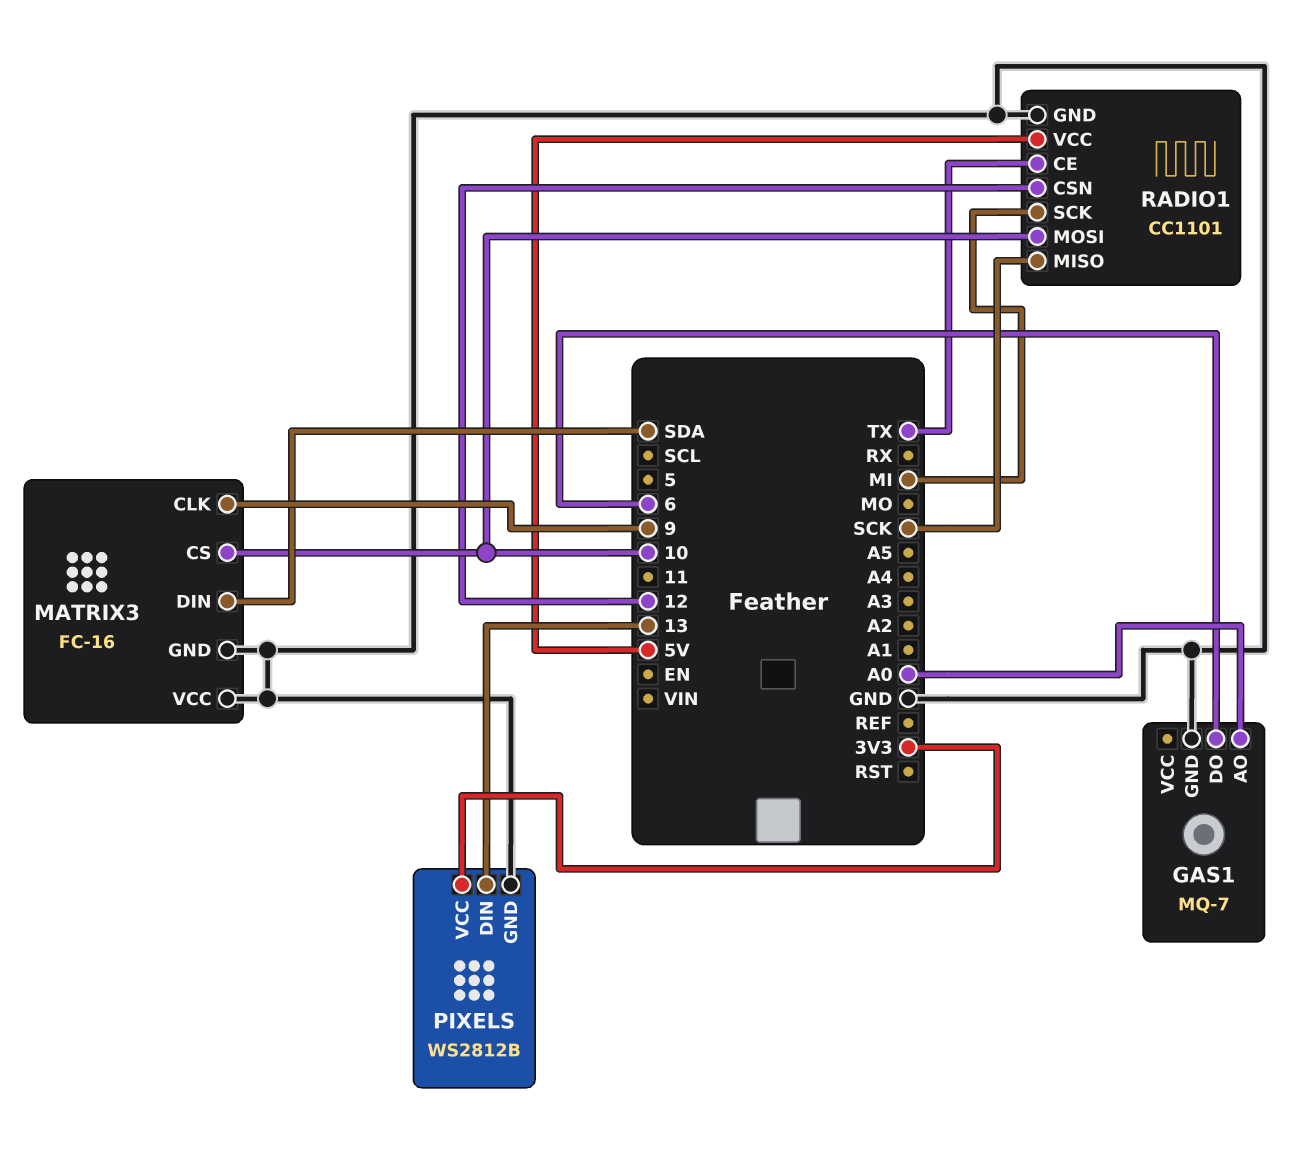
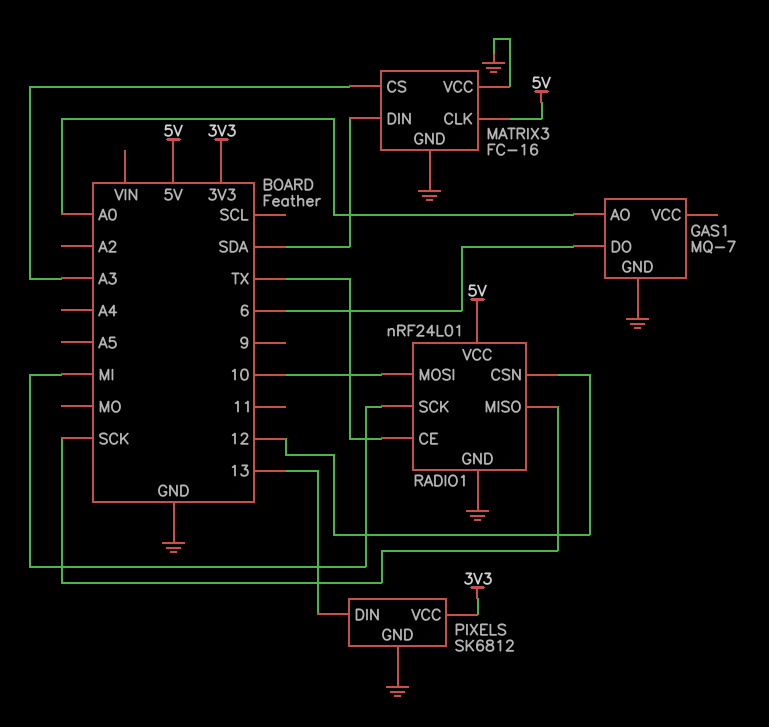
MATRIX3 pin CLK: 9 -> 5V
MATRIX3 pin CS: 10 -> A3
PIXELS: WS2812B -> SK6812
RADIO1: CC1101 -> nRF24L01

